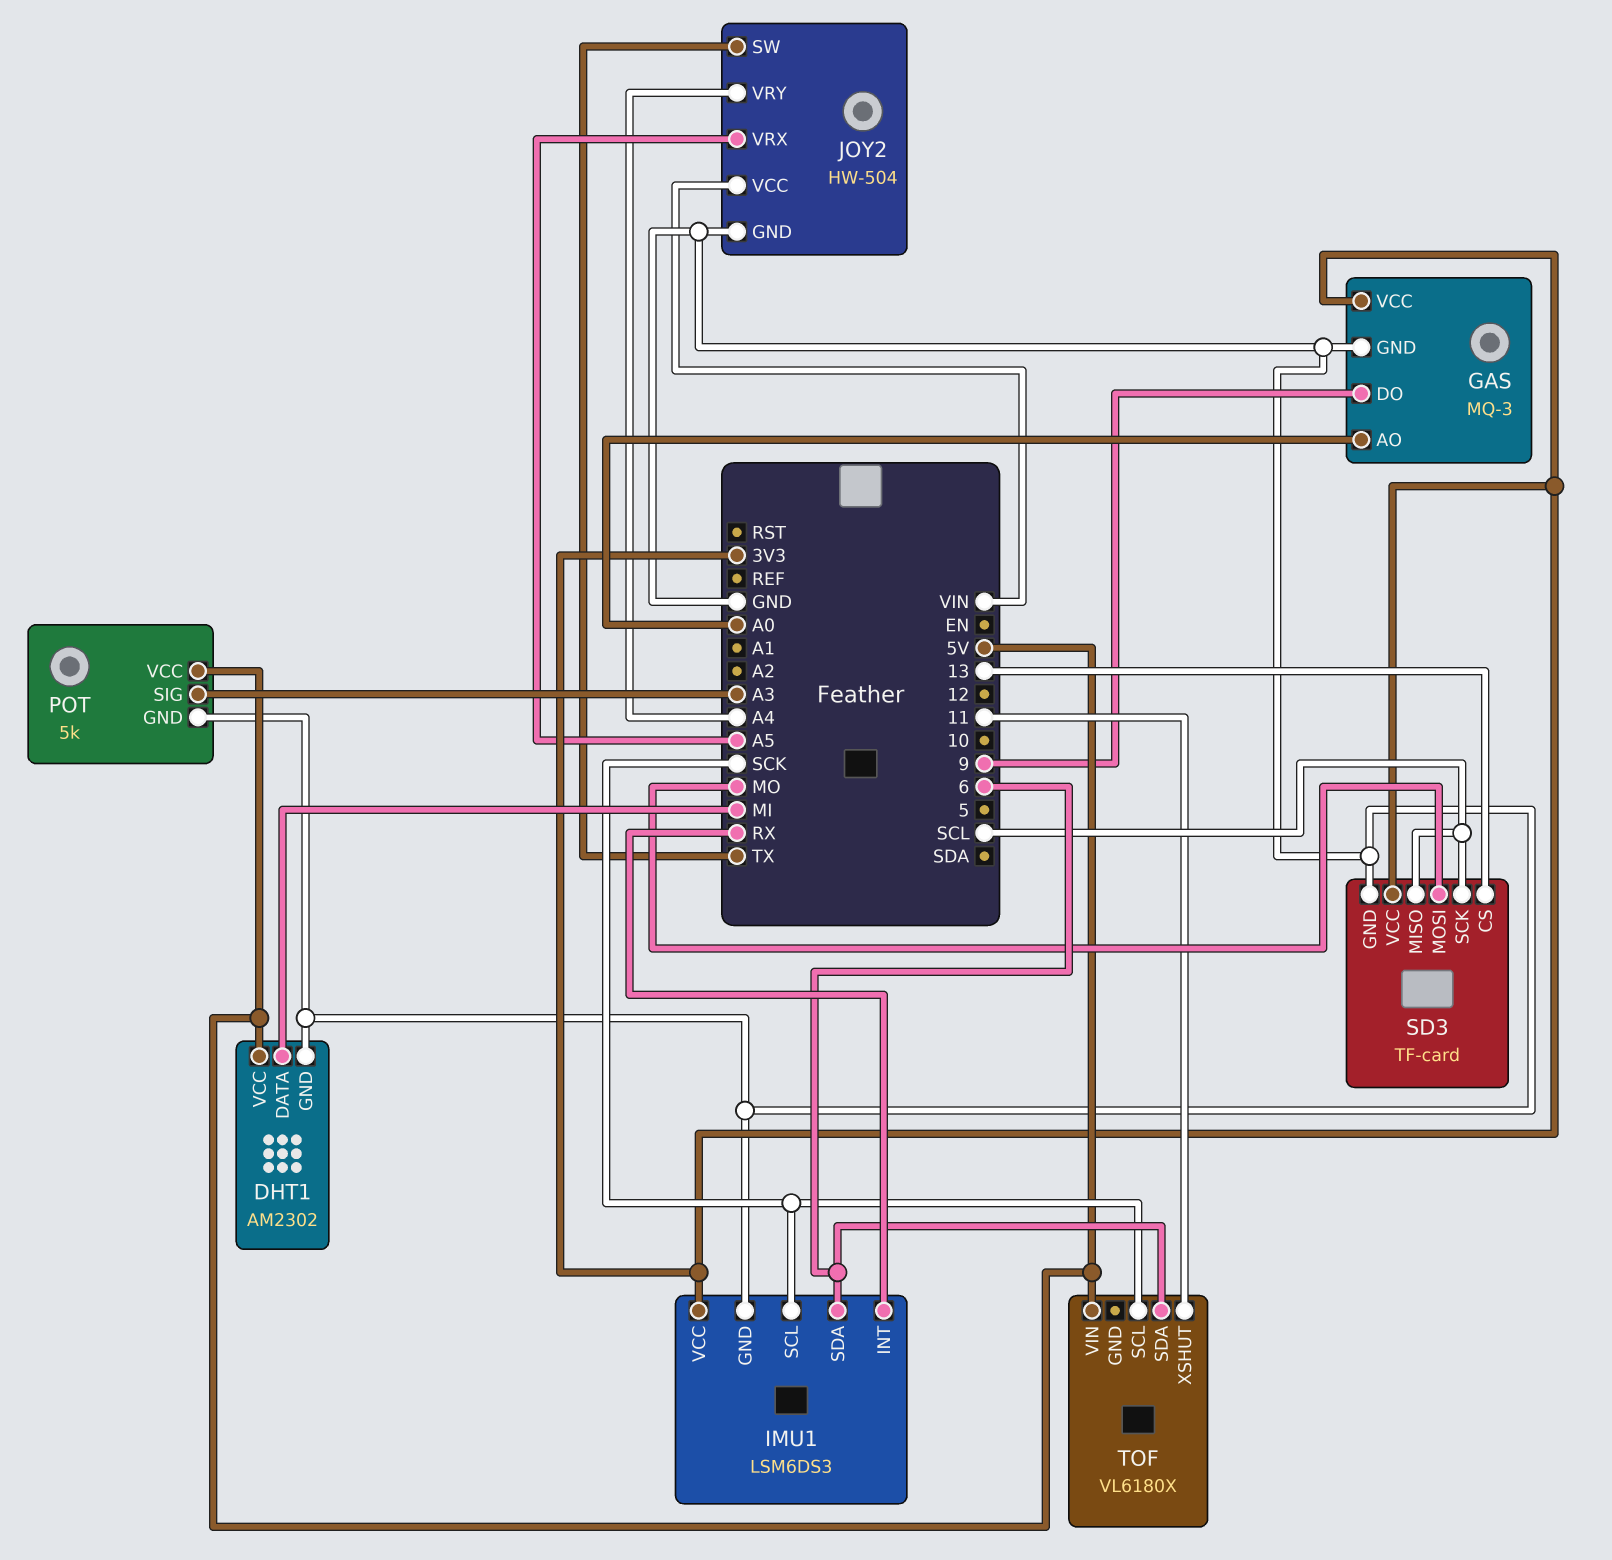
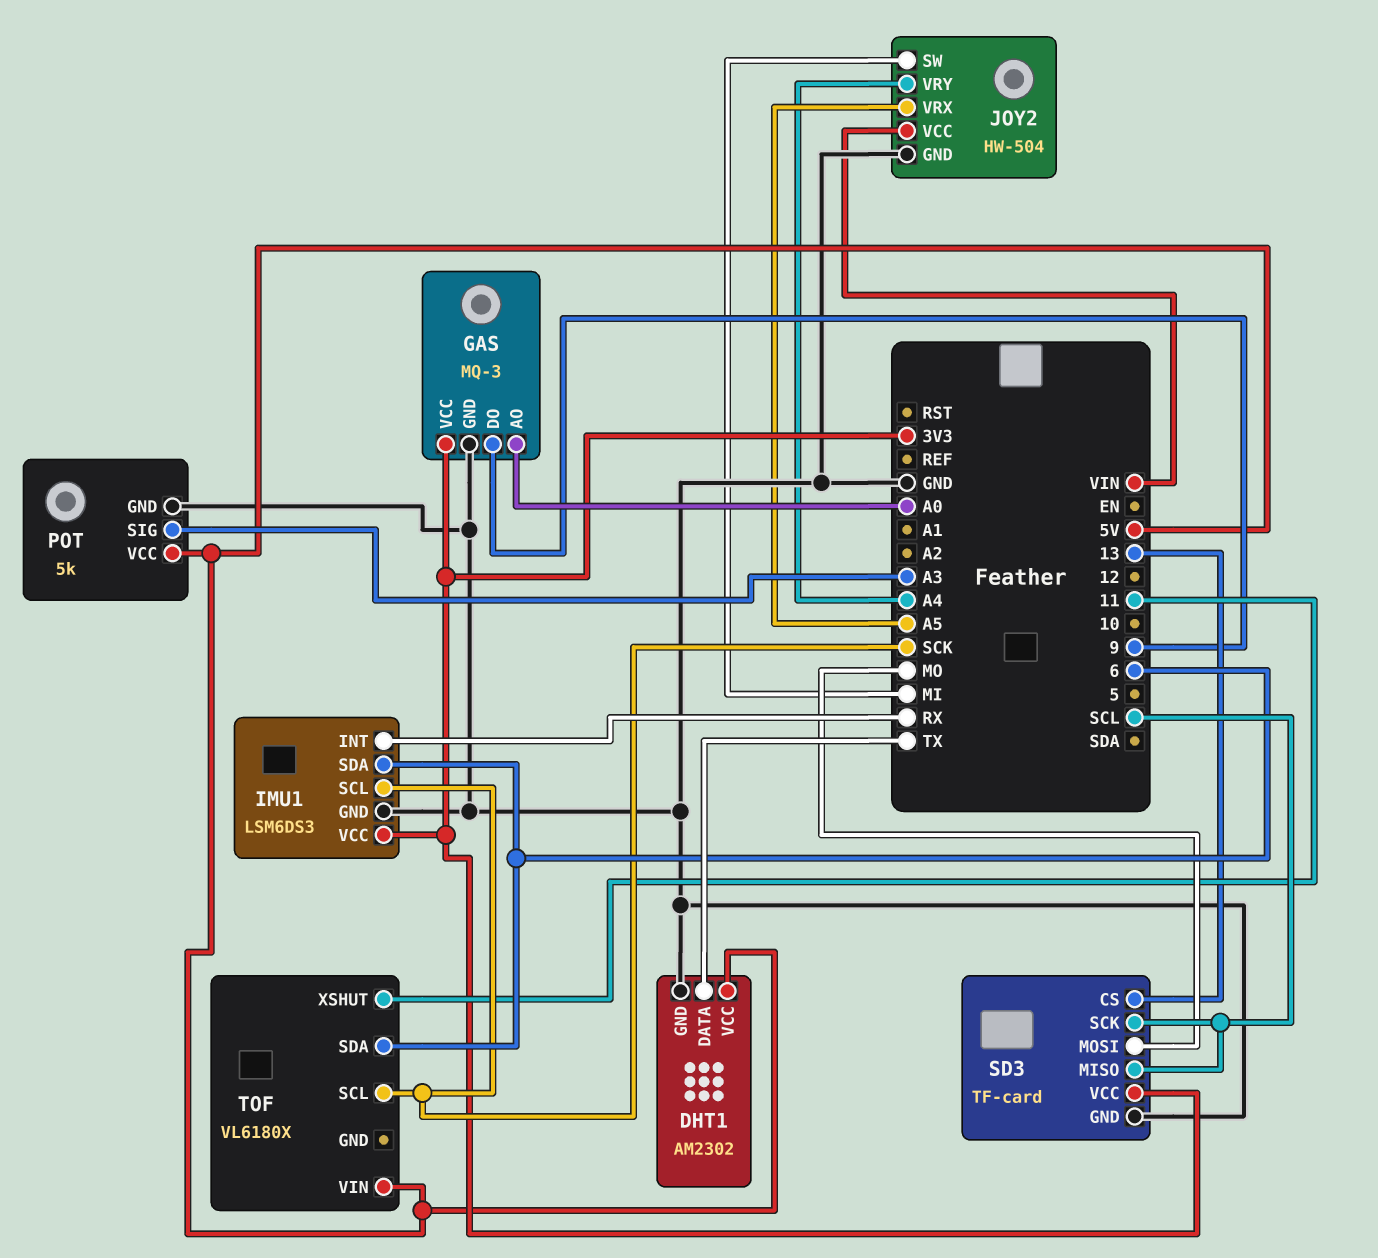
DHT1 pin DATA: MI -> TX
JOY2 pin SW: TX -> MI

